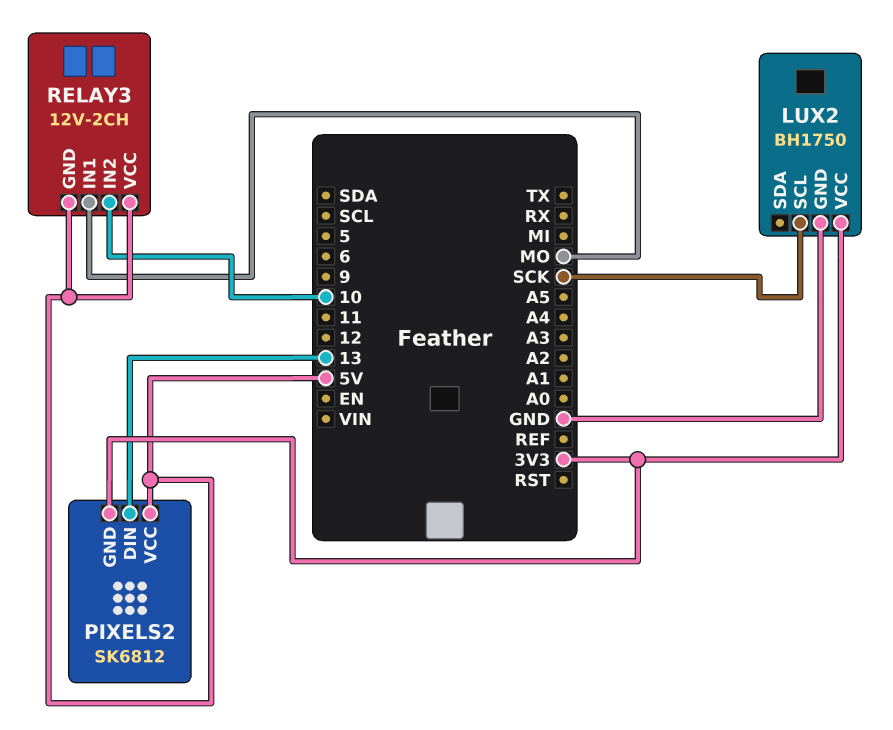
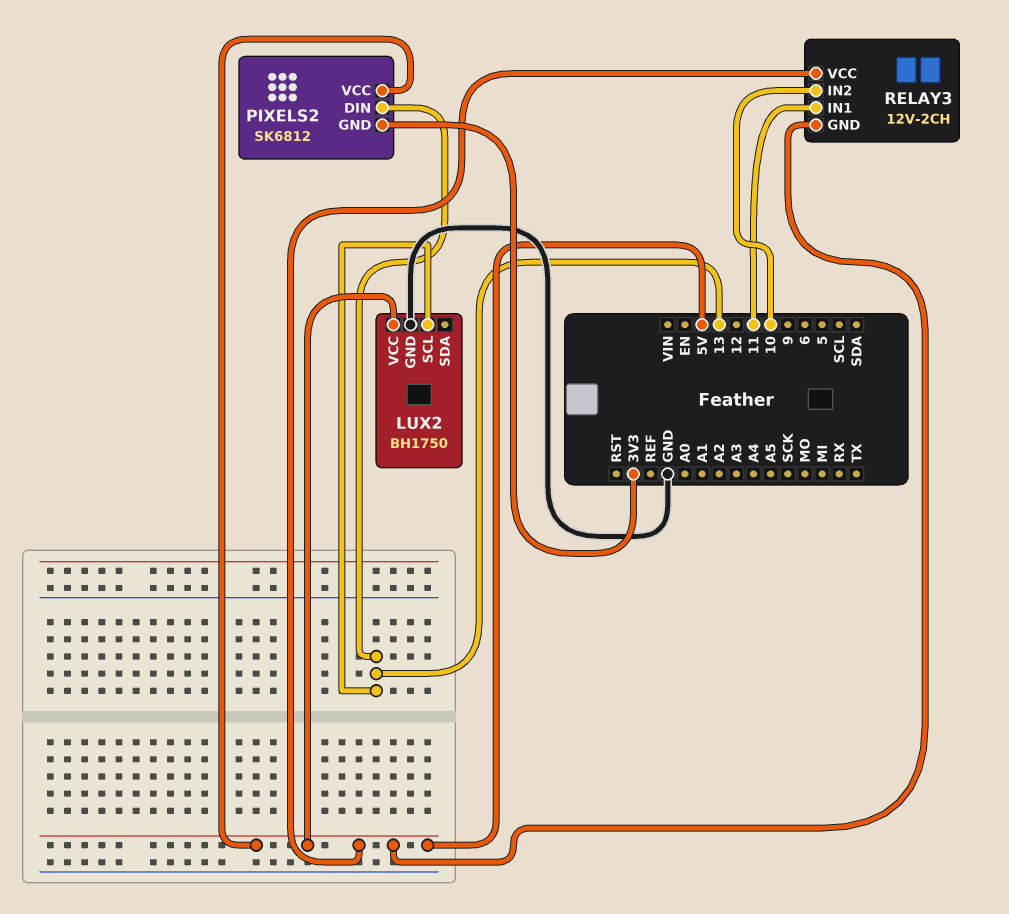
LUX2 pin SCL: SCK -> 13
LUX2 pin VCC: 3V3 -> 5V
RELAY3 pin IN1: MO -> 11

